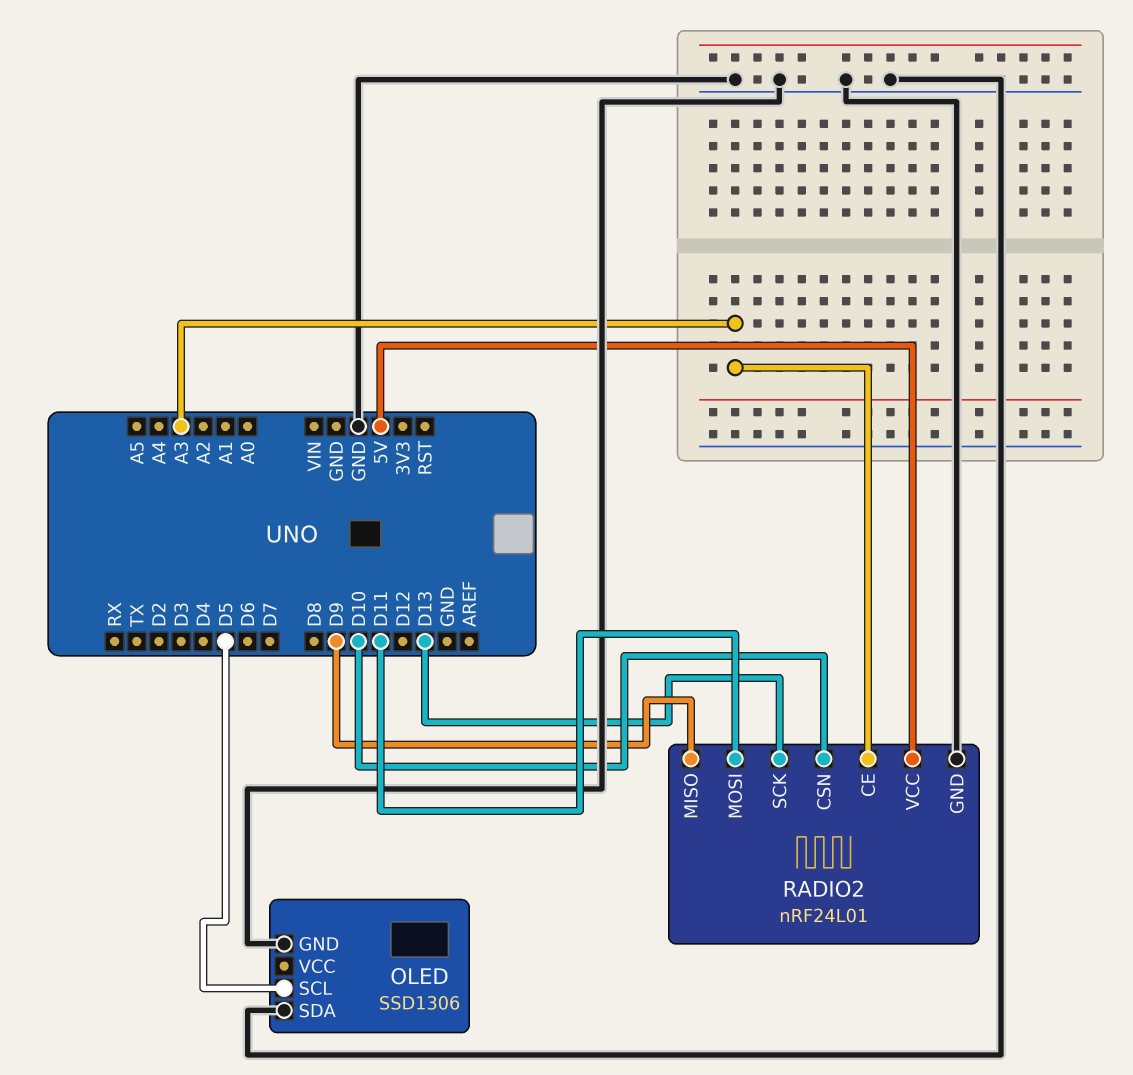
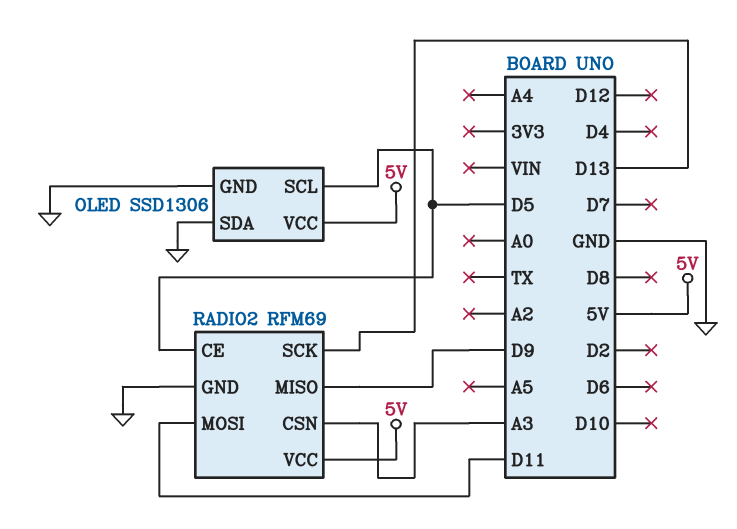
OLED pin VCC: none -> 5V
RADIO2: nRF24L01 -> RFM69
RADIO2 pin CE: A3 -> D5
RADIO2 pin CSN: D10 -> A3

